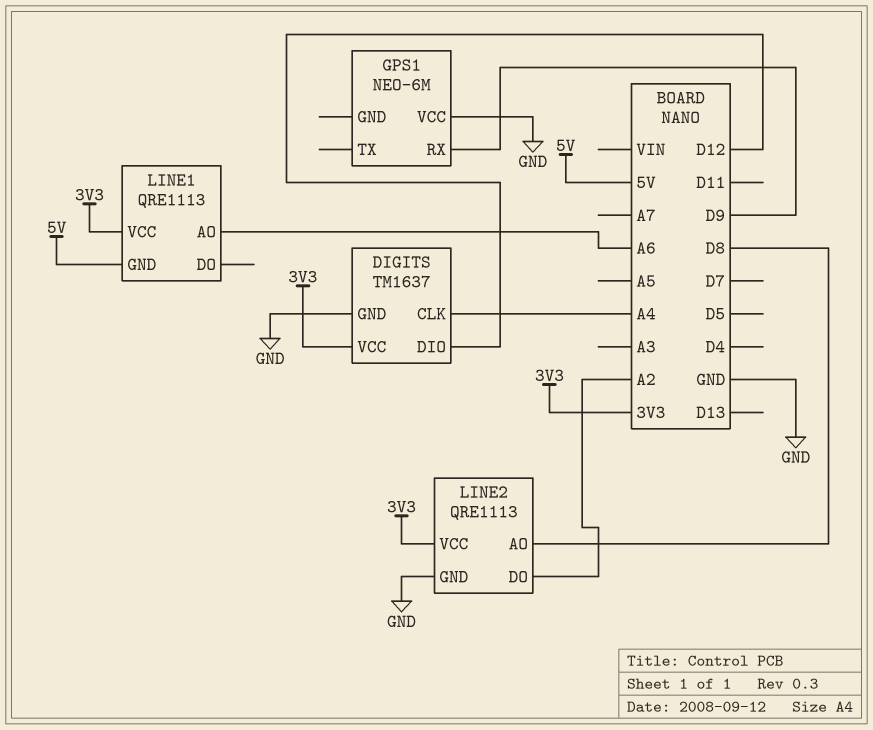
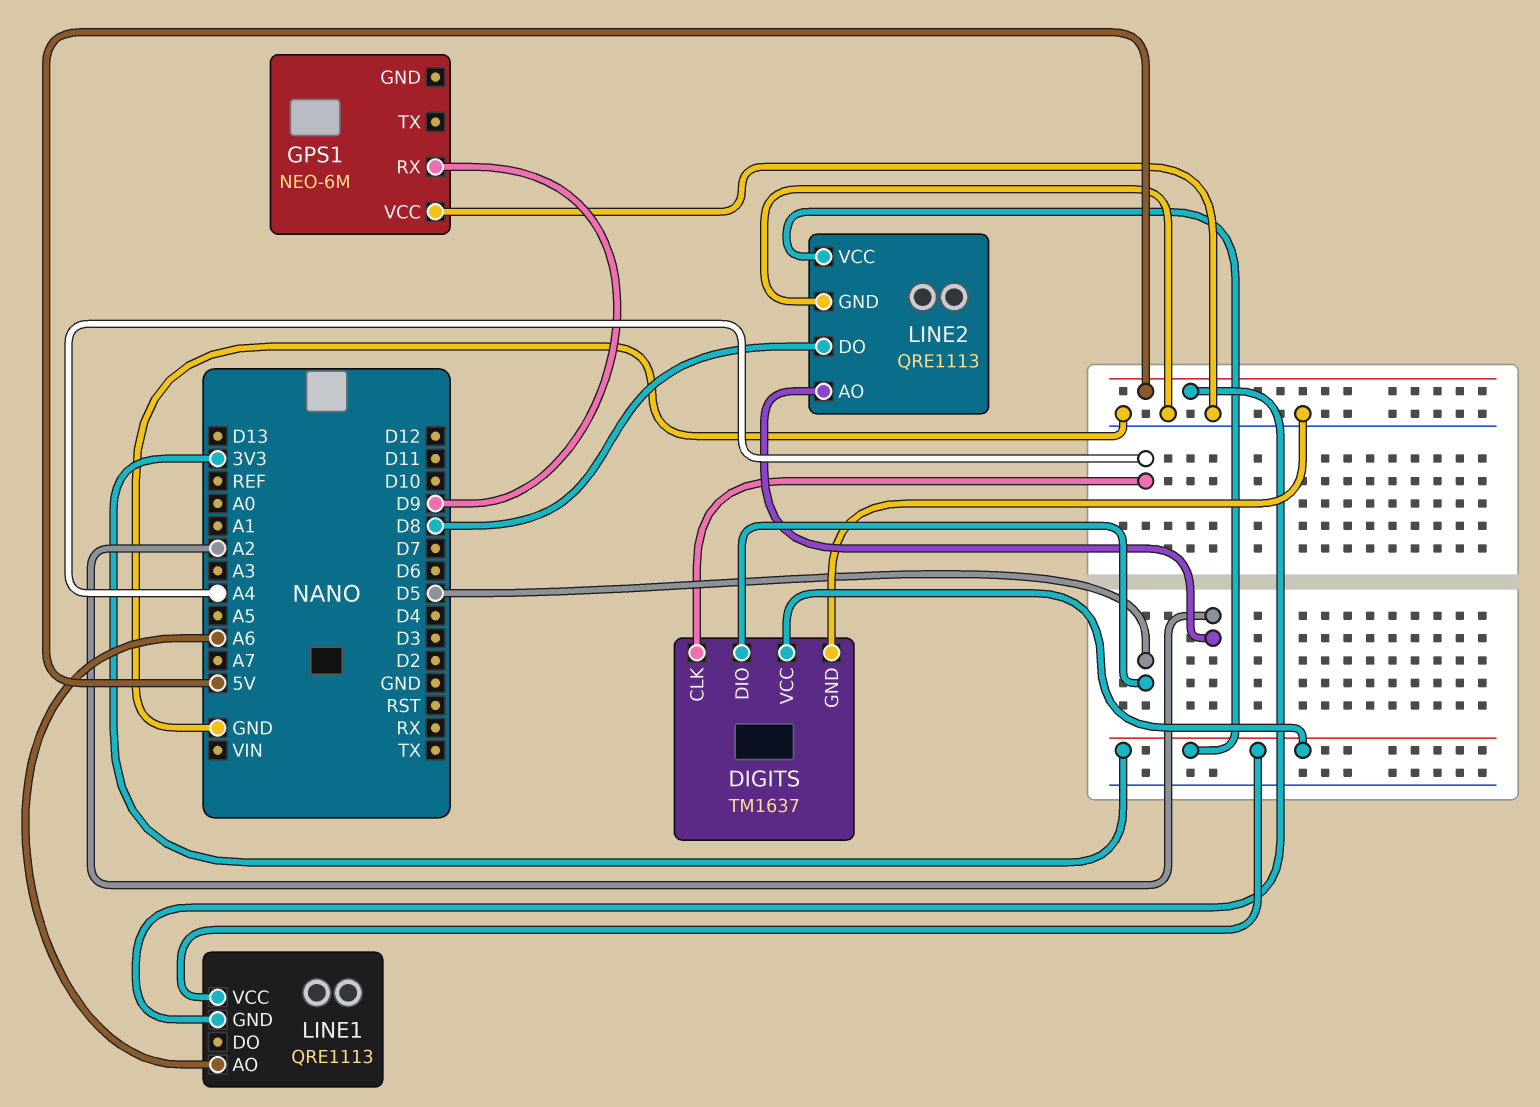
DIGITS pin DIO: D12 -> D5
LINE2 pin AO: D8 -> A2
LINE2 pin DO: A2 -> D8

